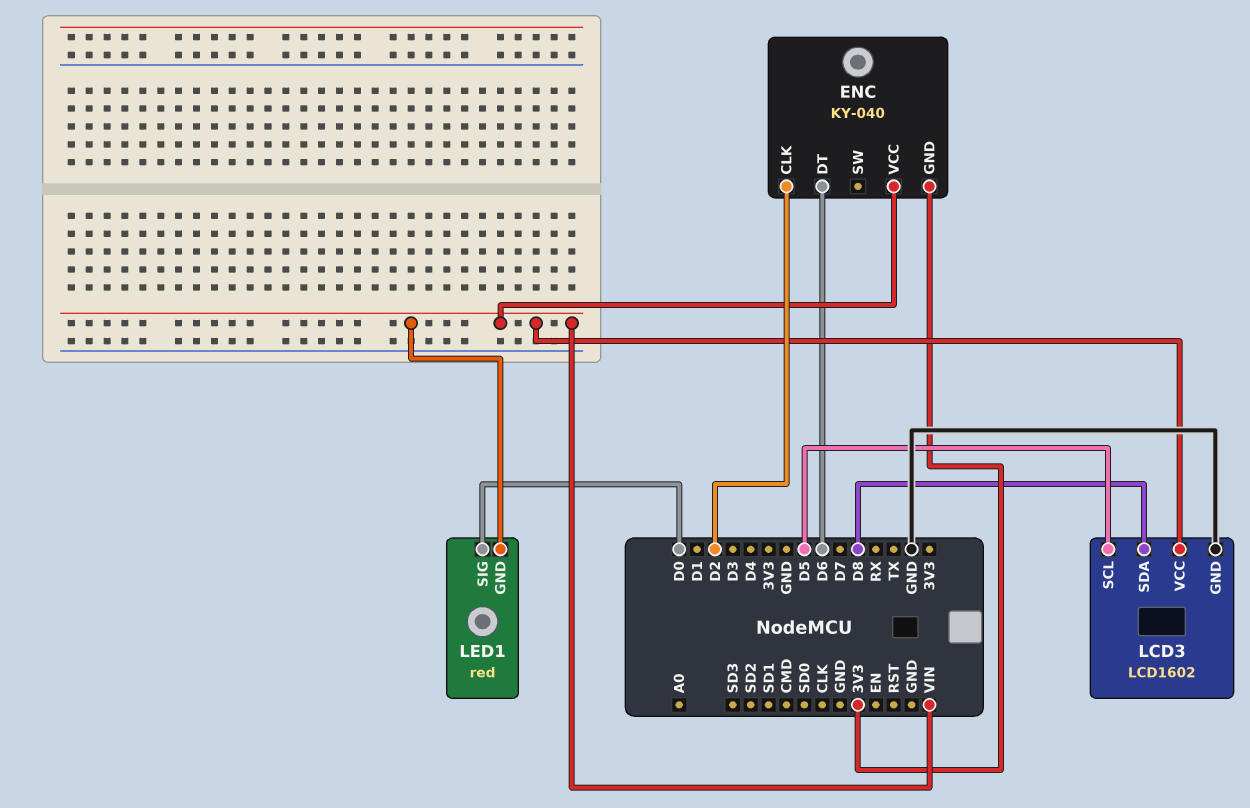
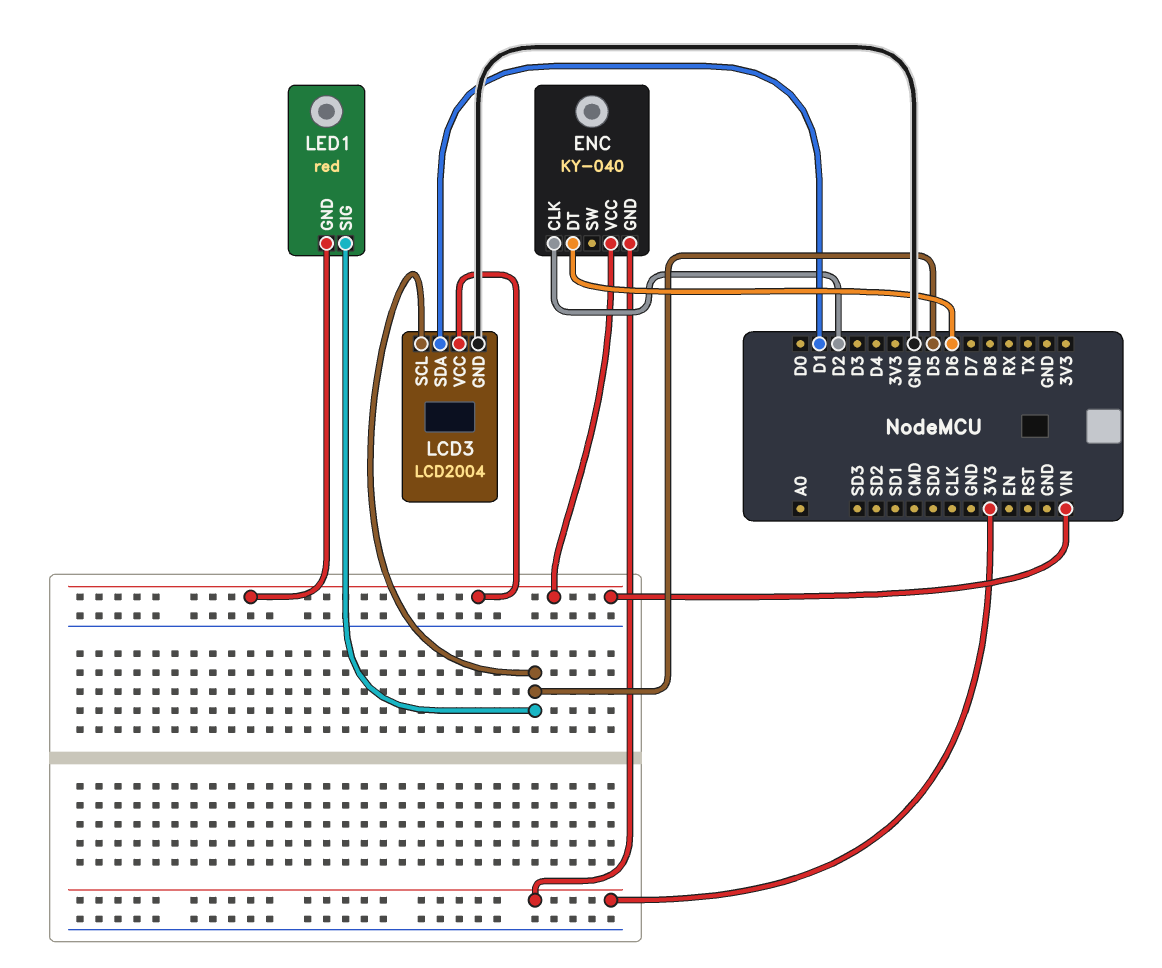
LCD3: LCD1602 -> LCD2004
LCD3 pin SDA: D8 -> D1
LED1 pin SIG: D0 -> D5

